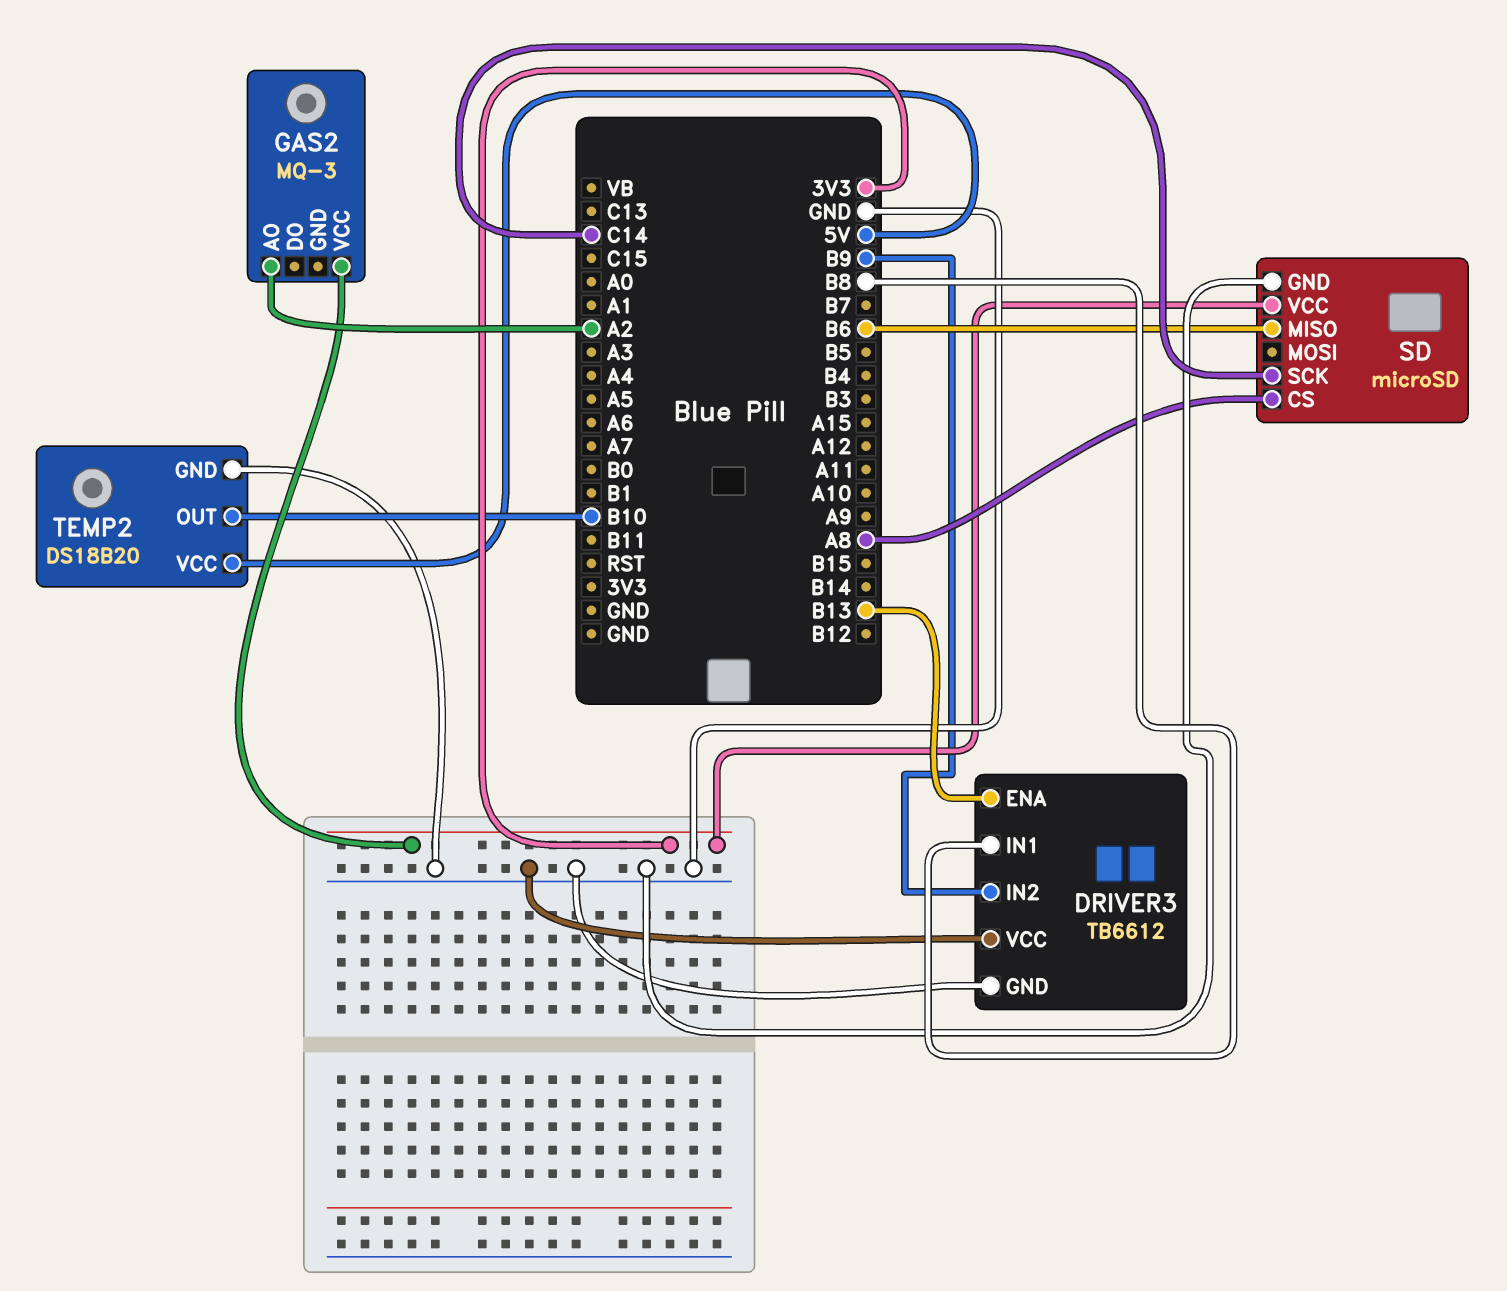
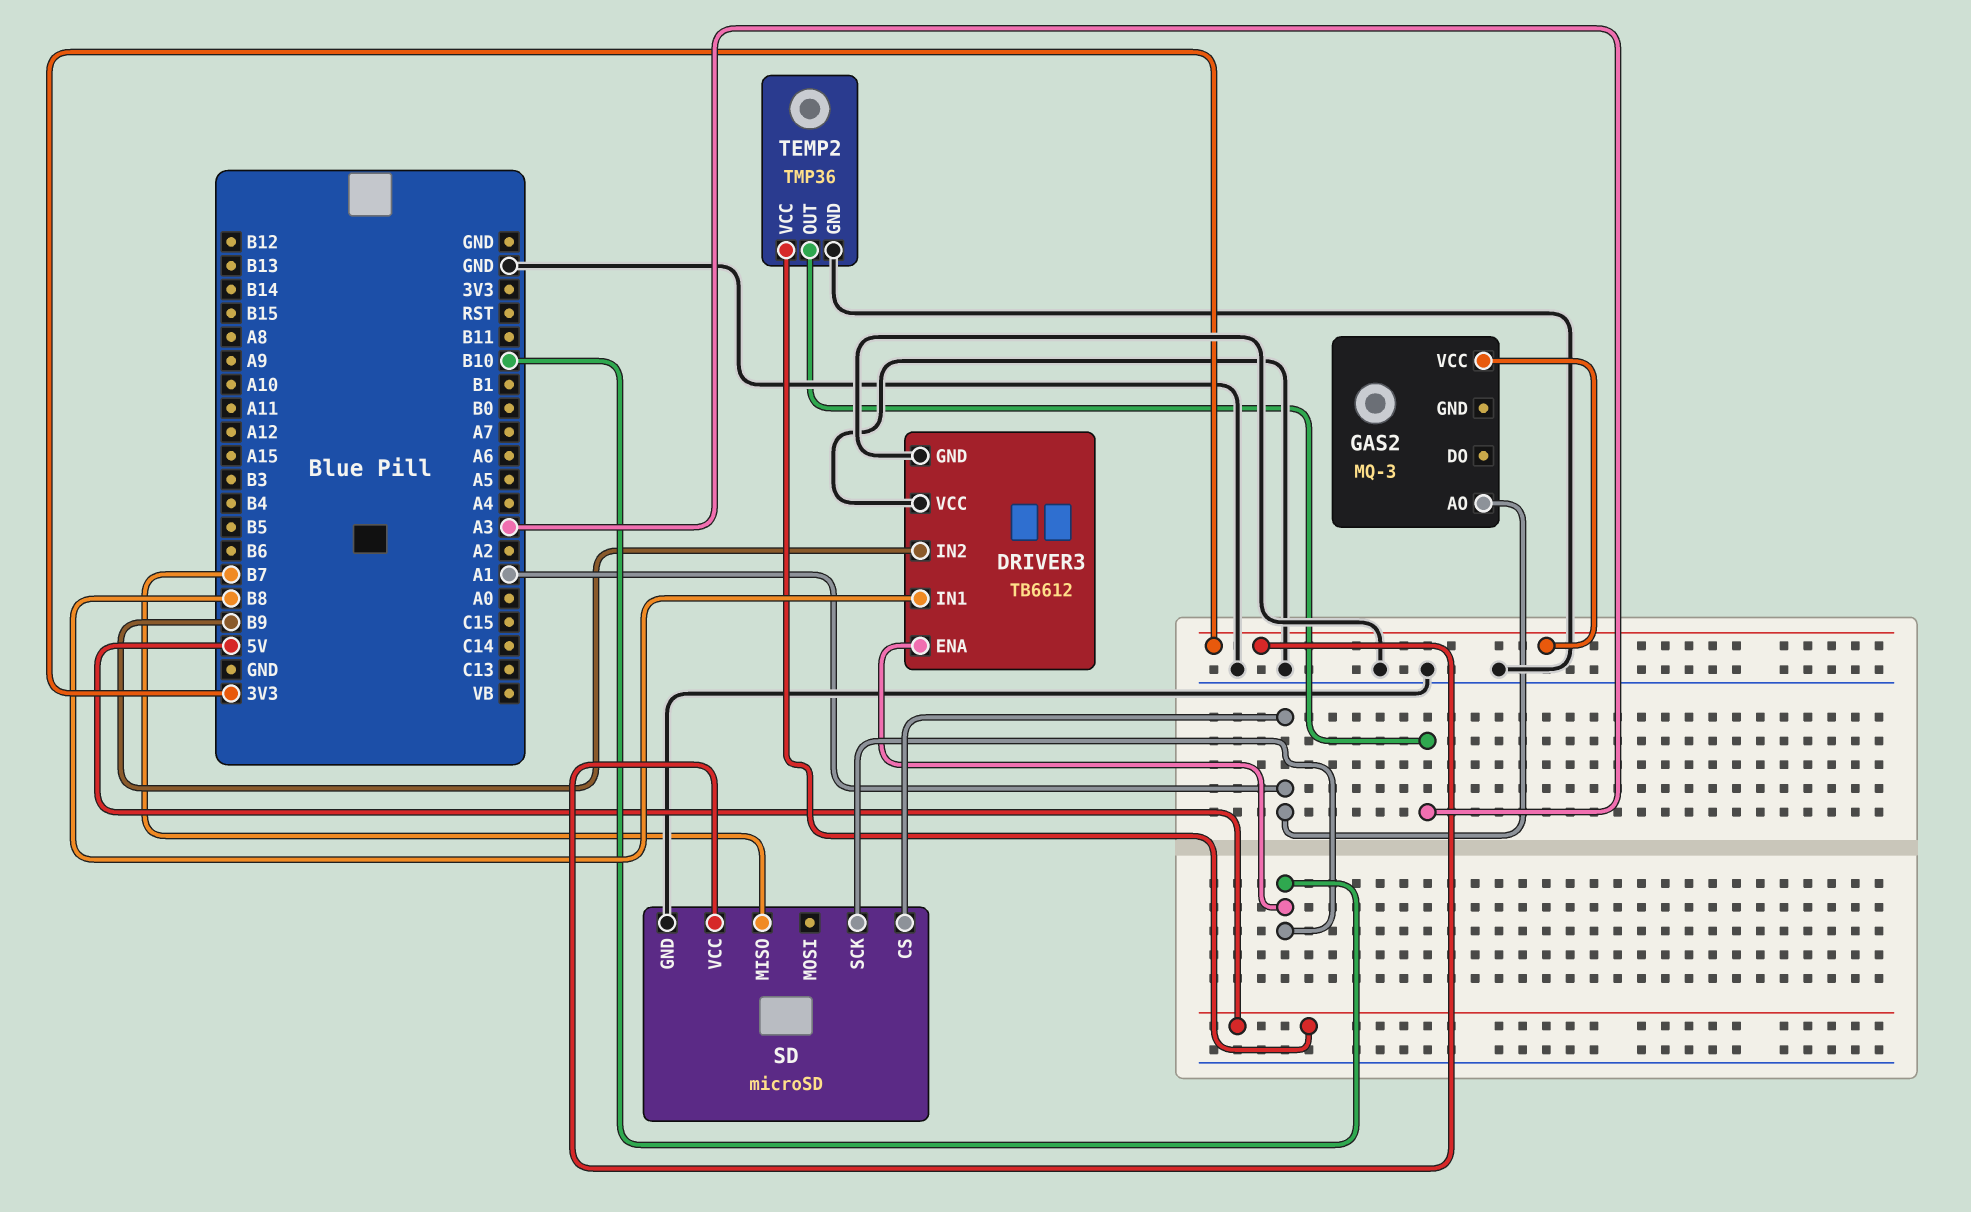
DRIVER3 pin ENA: B13 -> B10
GAS2 pin AO: A2 -> A1
SD pin CS: A8 -> A1
SD pin MISO: B6 -> B7
SD pin SCK: C14 -> B10
TEMP2: DS18B20 -> TMP36
TEMP2 pin OUT: B10 -> A3

